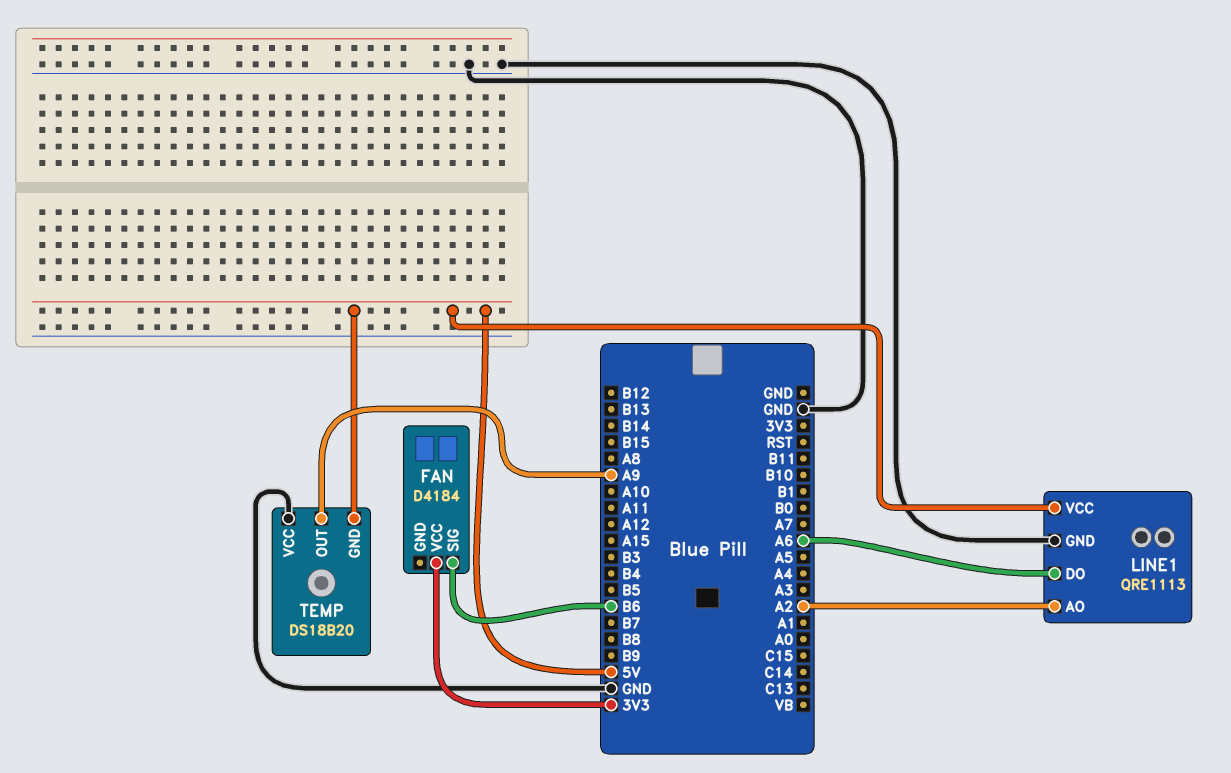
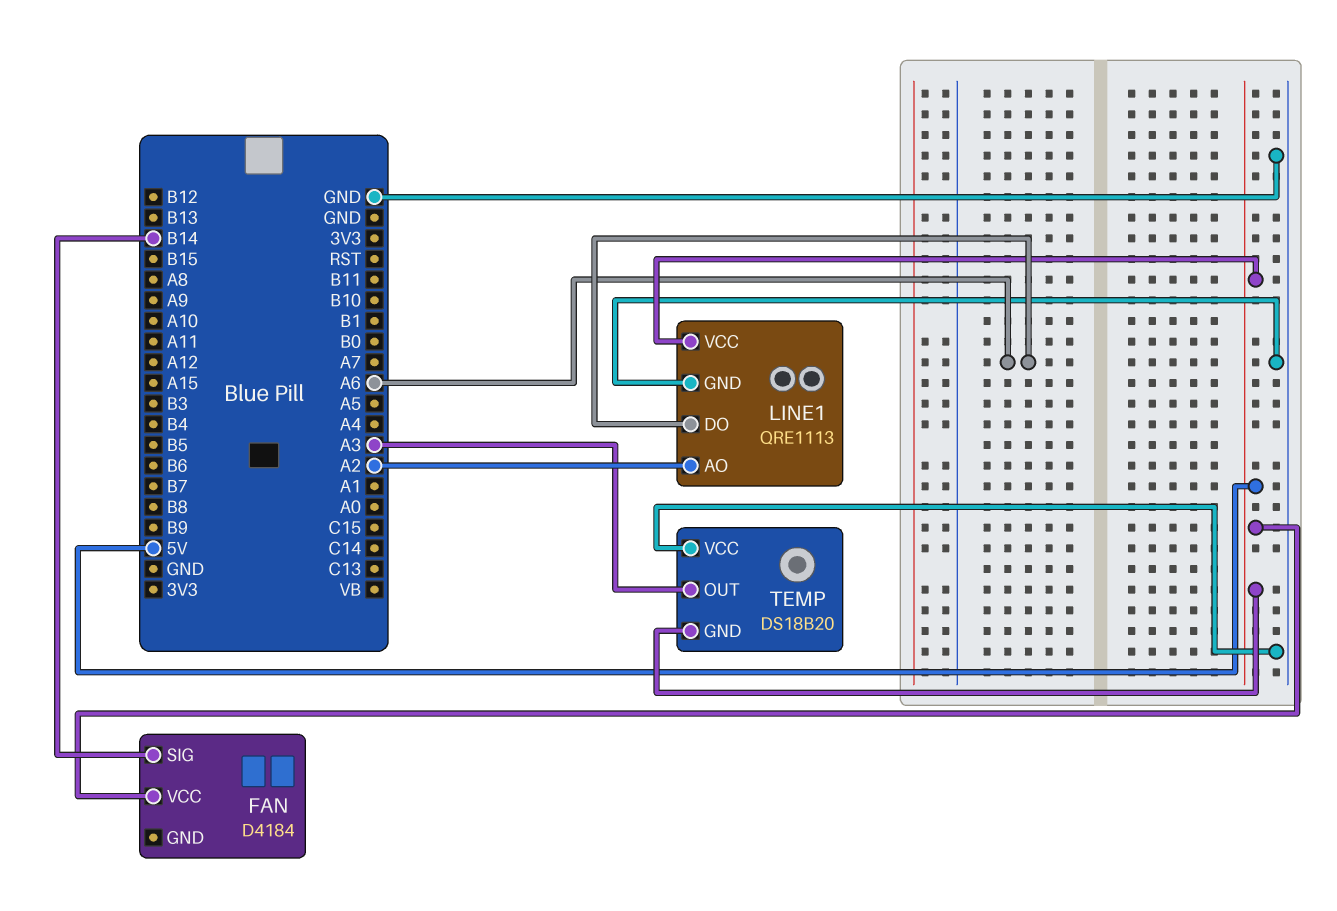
FAN pin SIG: B6 -> B14
FAN pin VCC: 3V3 -> 5V
TEMP pin OUT: A9 -> A3

